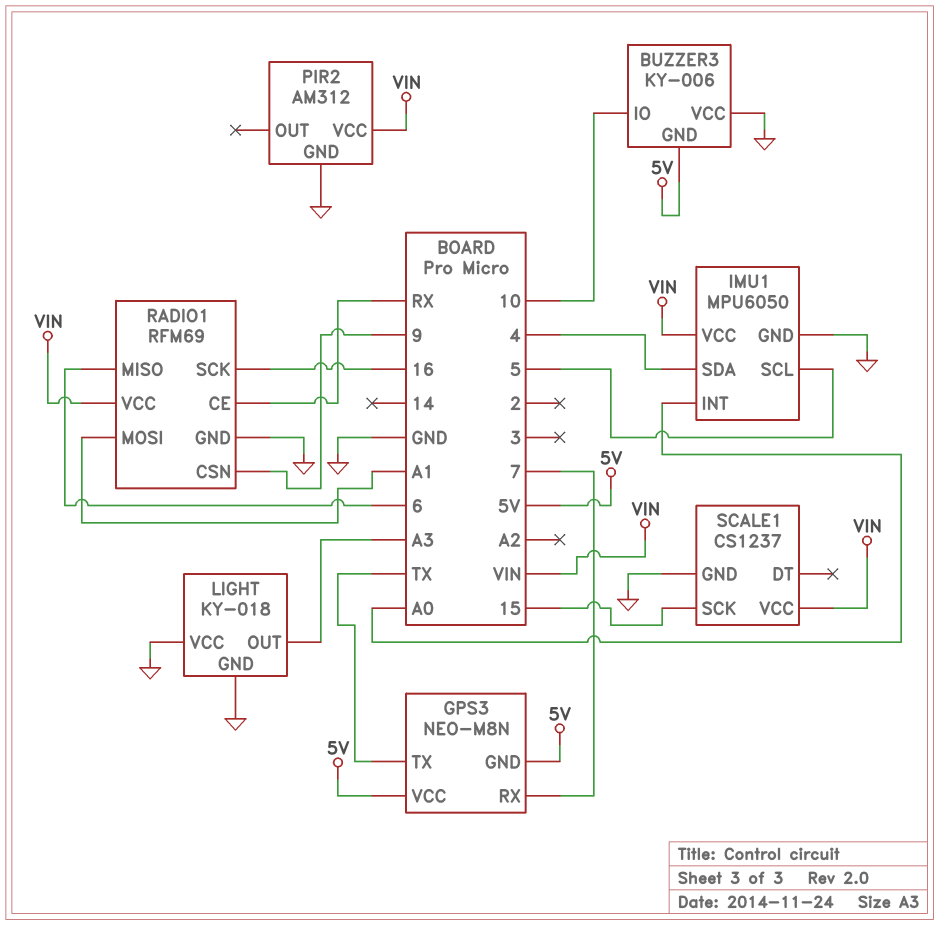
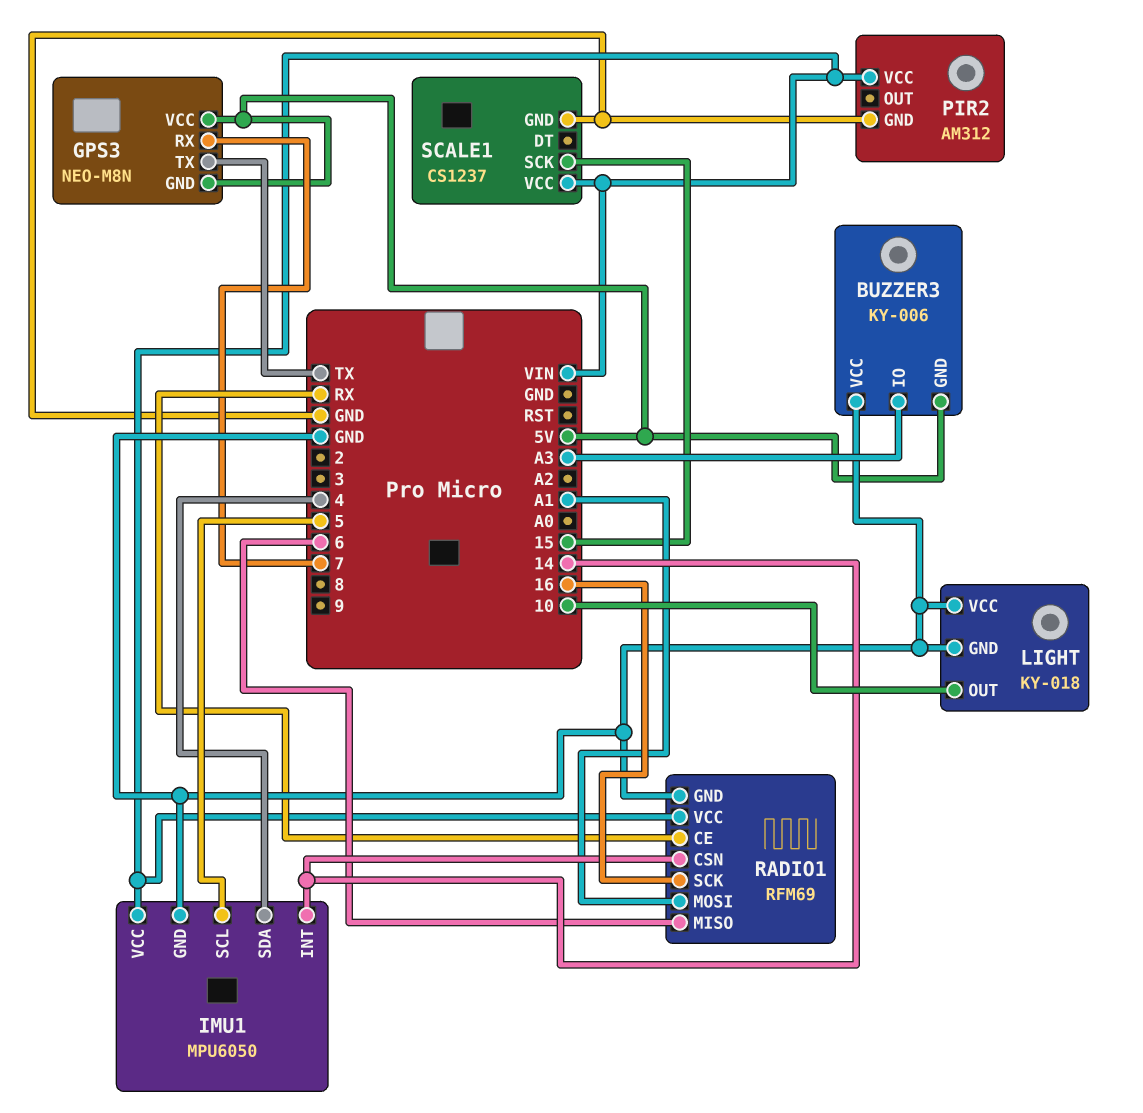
BUZZER3 pin IO: 10 -> A3
IMU1 pin INT: A0 -> 14
LIGHT pin OUT: A3 -> 10
RADIO1 pin CSN: 9 -> 14

